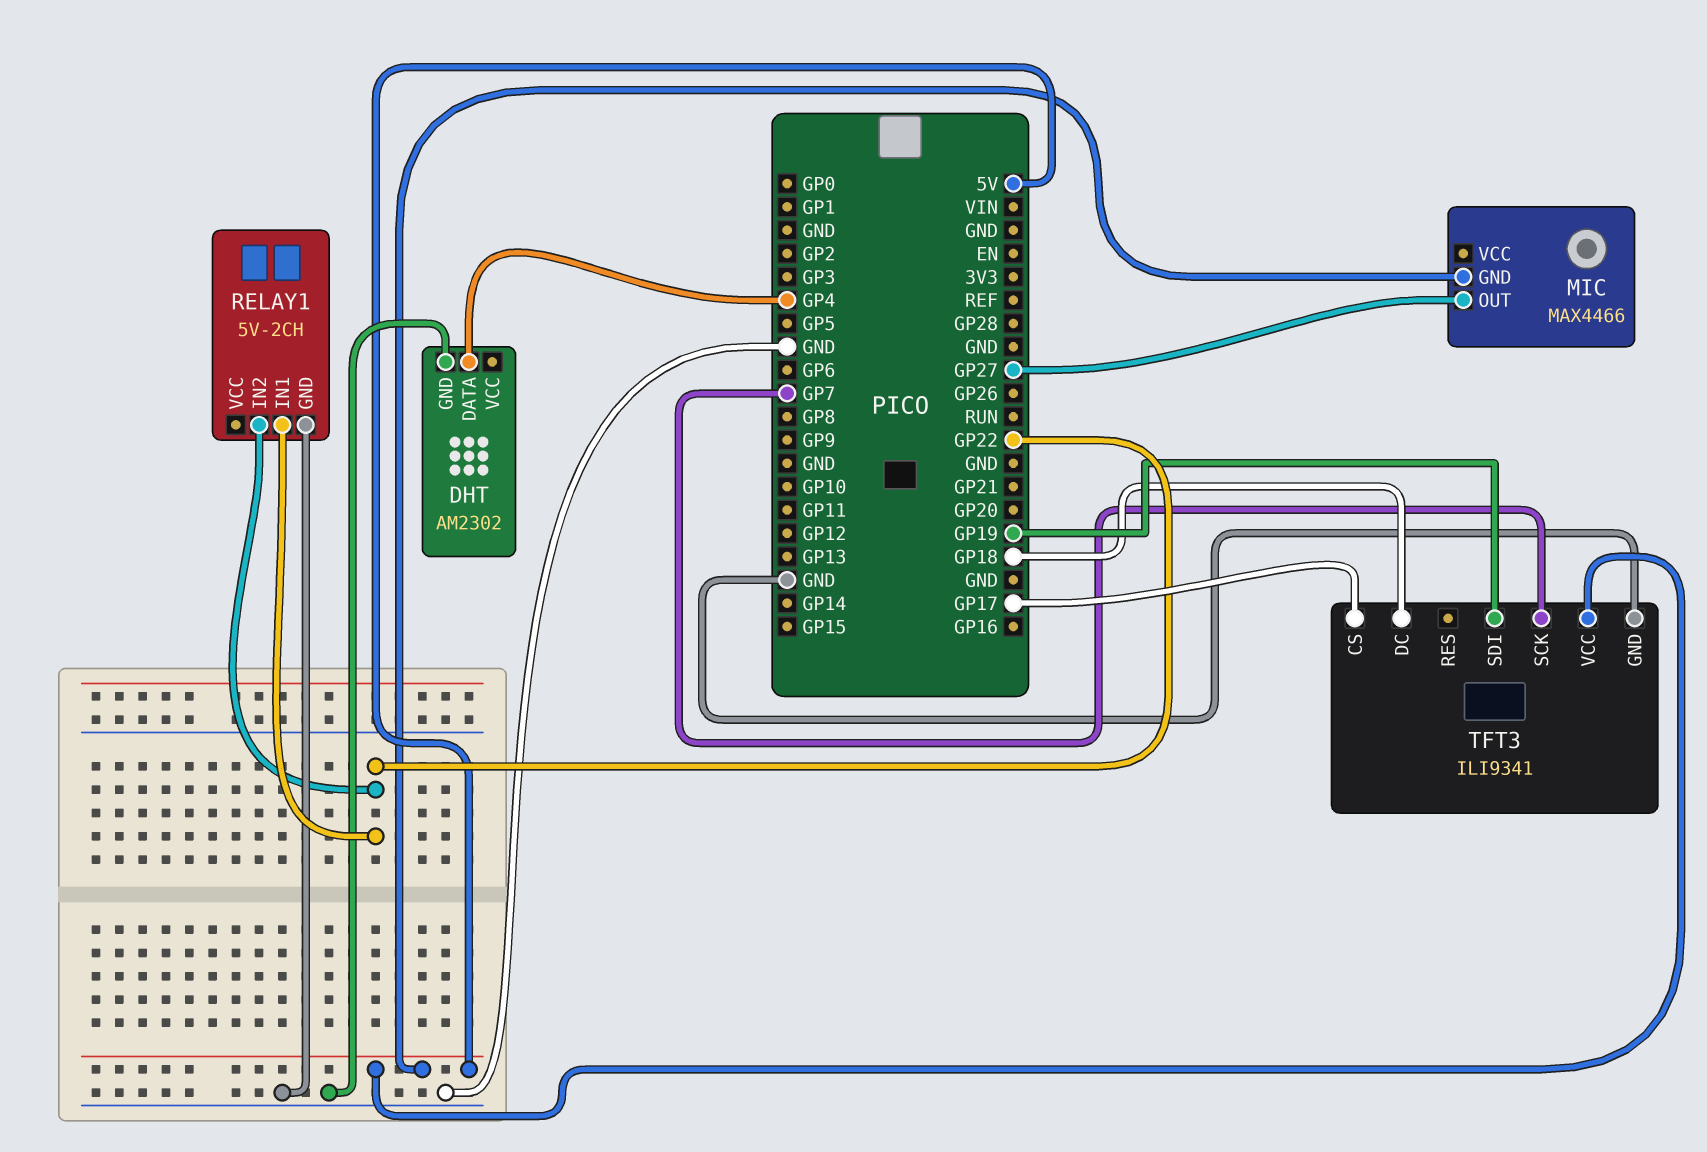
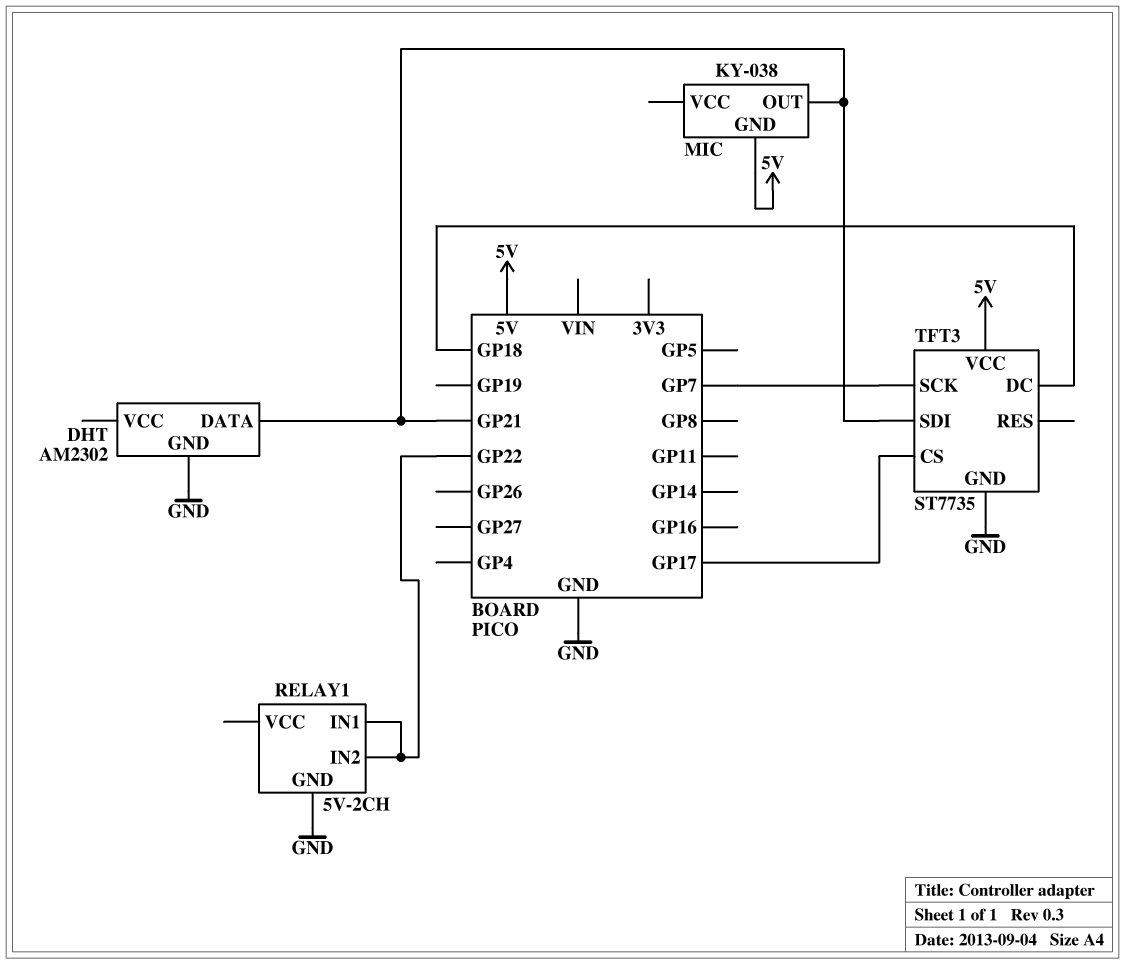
DHT pin DATA: GP4 -> GP21
MIC: MAX4466 -> KY-038
MIC pin OUT: GP27 -> GP21
TFT3: ILI9341 -> ST7735
TFT3 pin SDI: GP19 -> GP21

